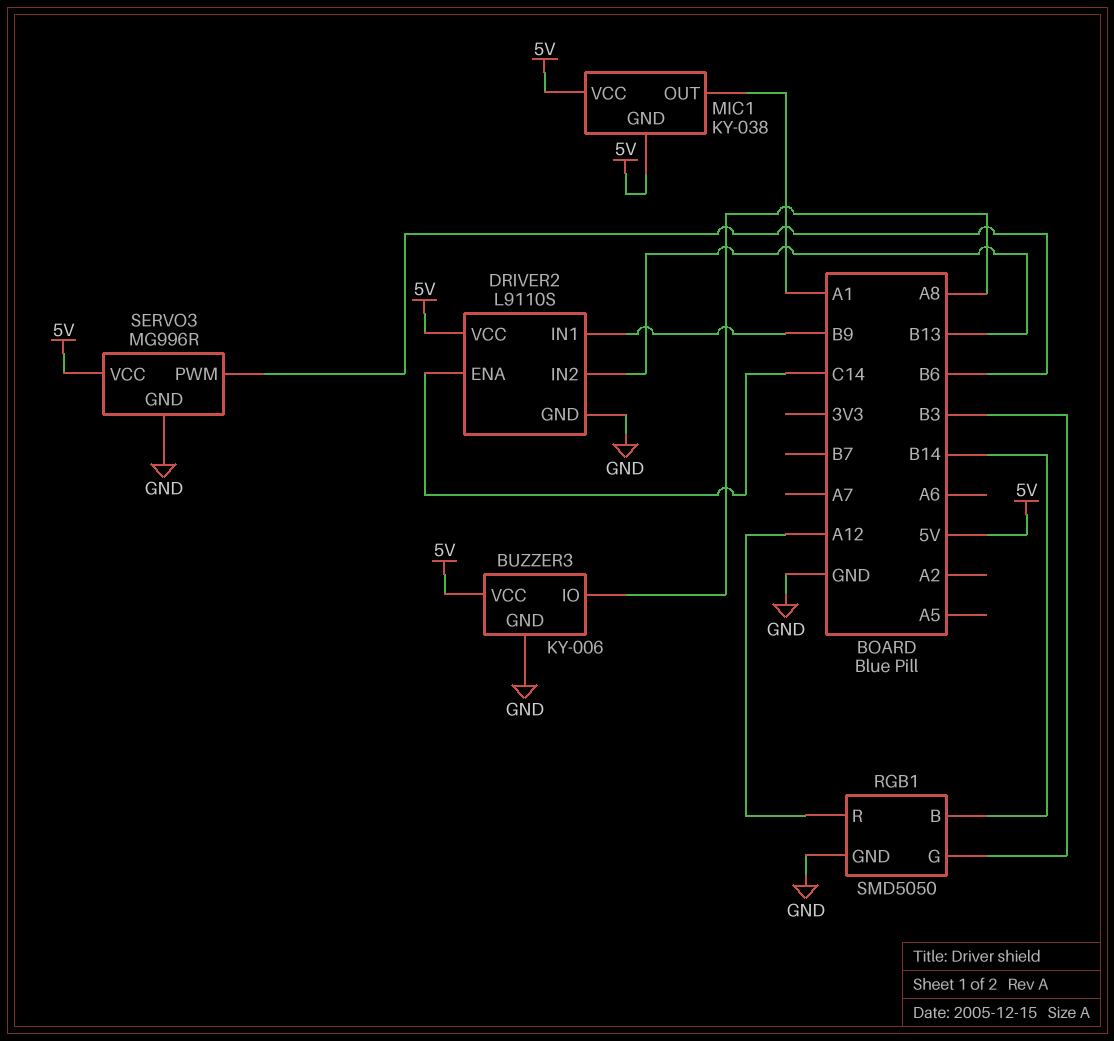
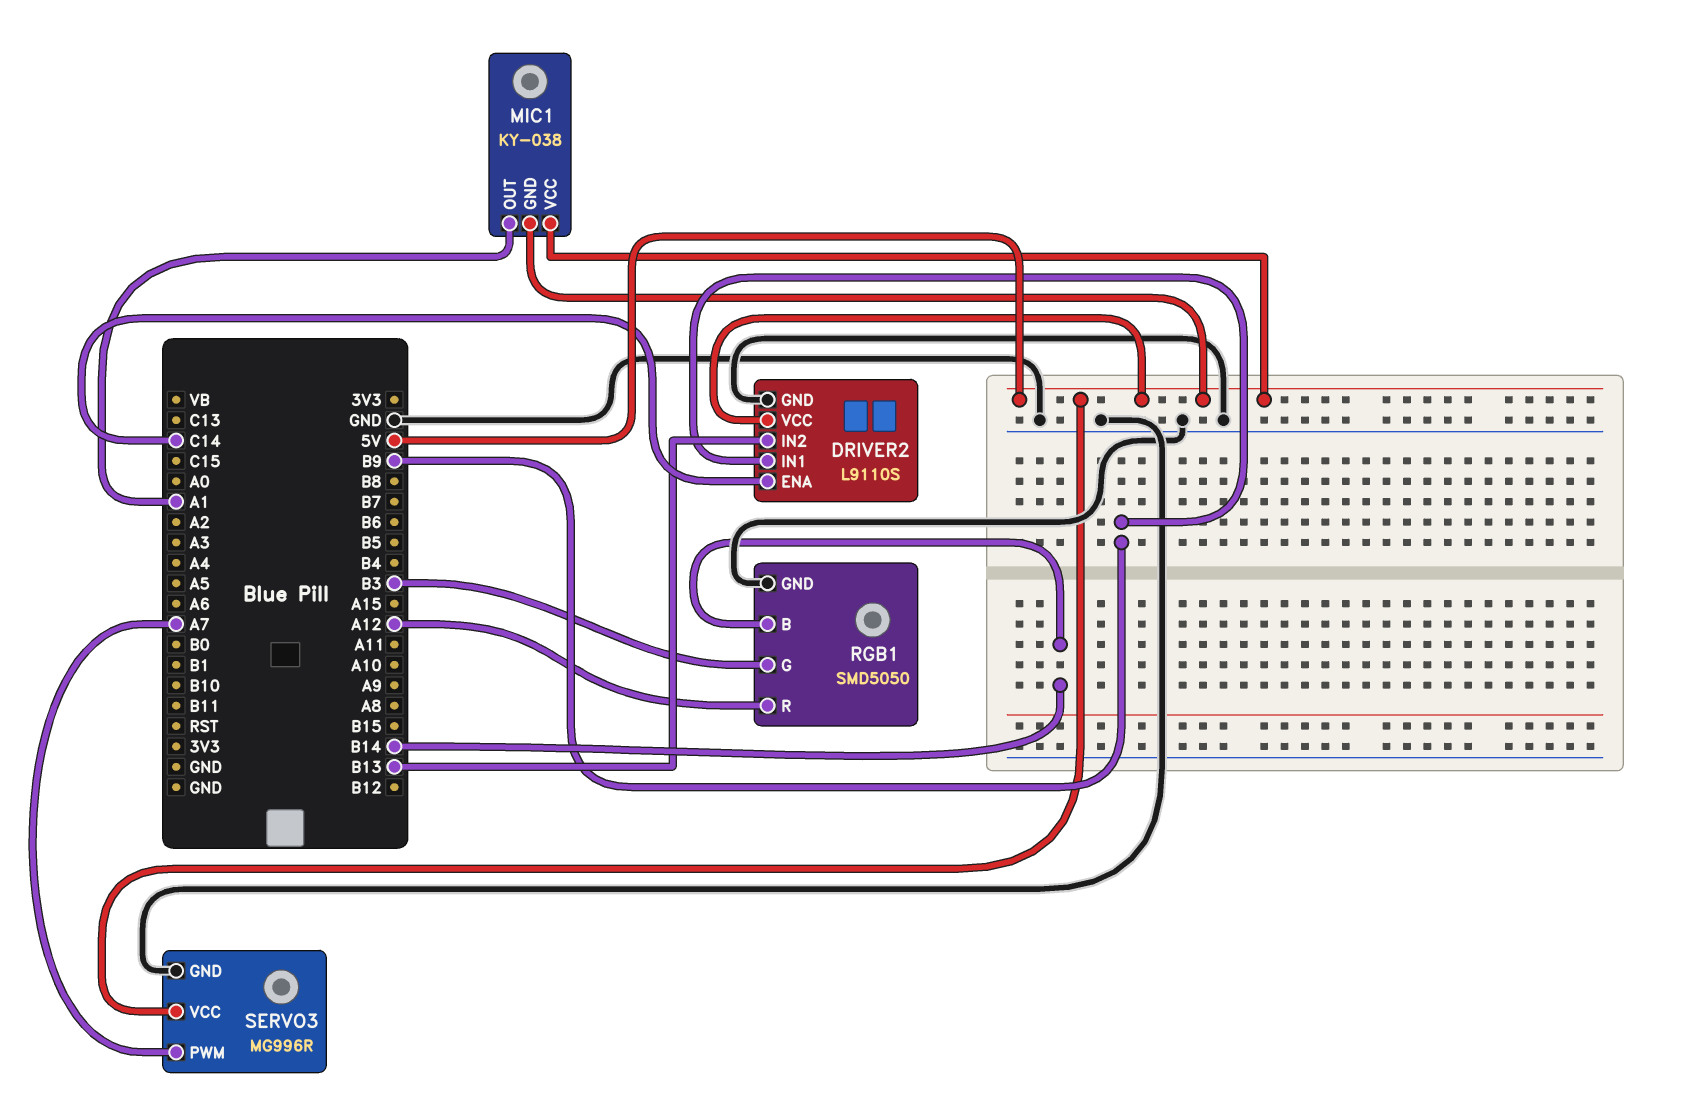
BUZZER3: KY-006 -> none
BUZZER3 pin GND: GND -> none
BUZZER3 pin IO: A8 -> none
BUZZER3 pin VCC: 5V -> none
SERVO3 pin PWM: B6 -> A7

